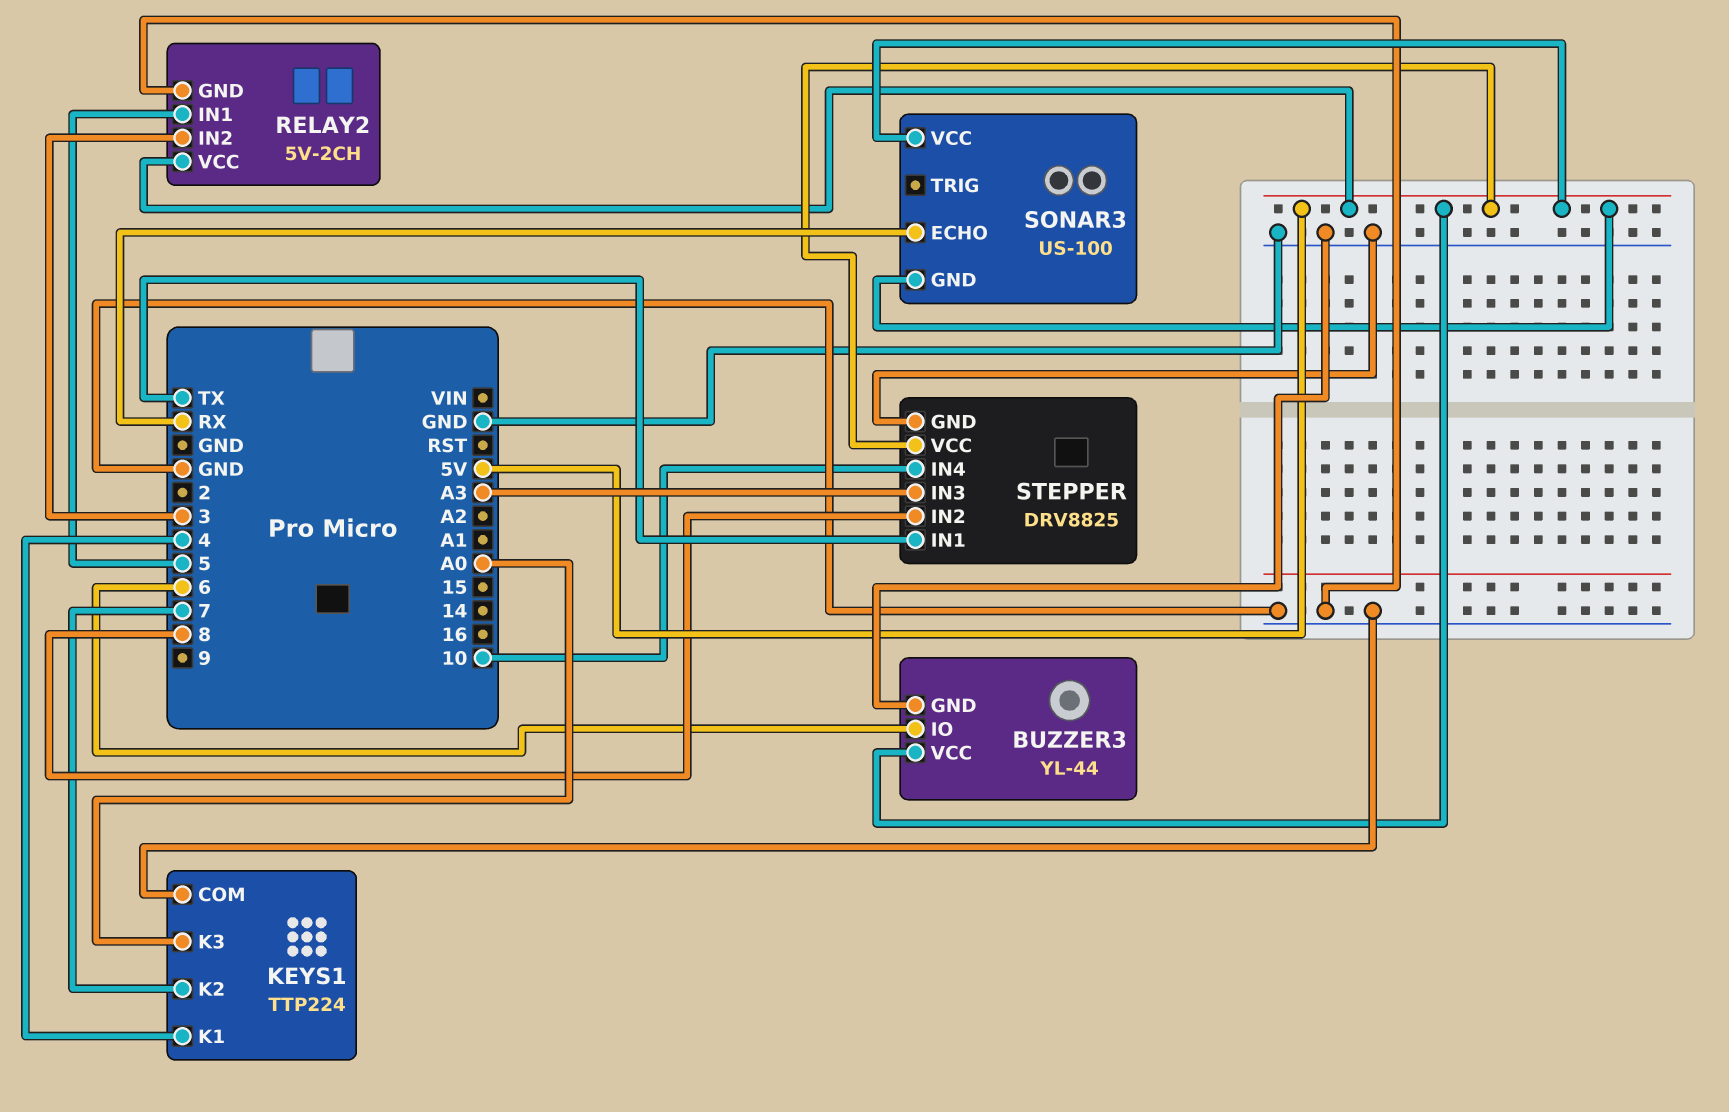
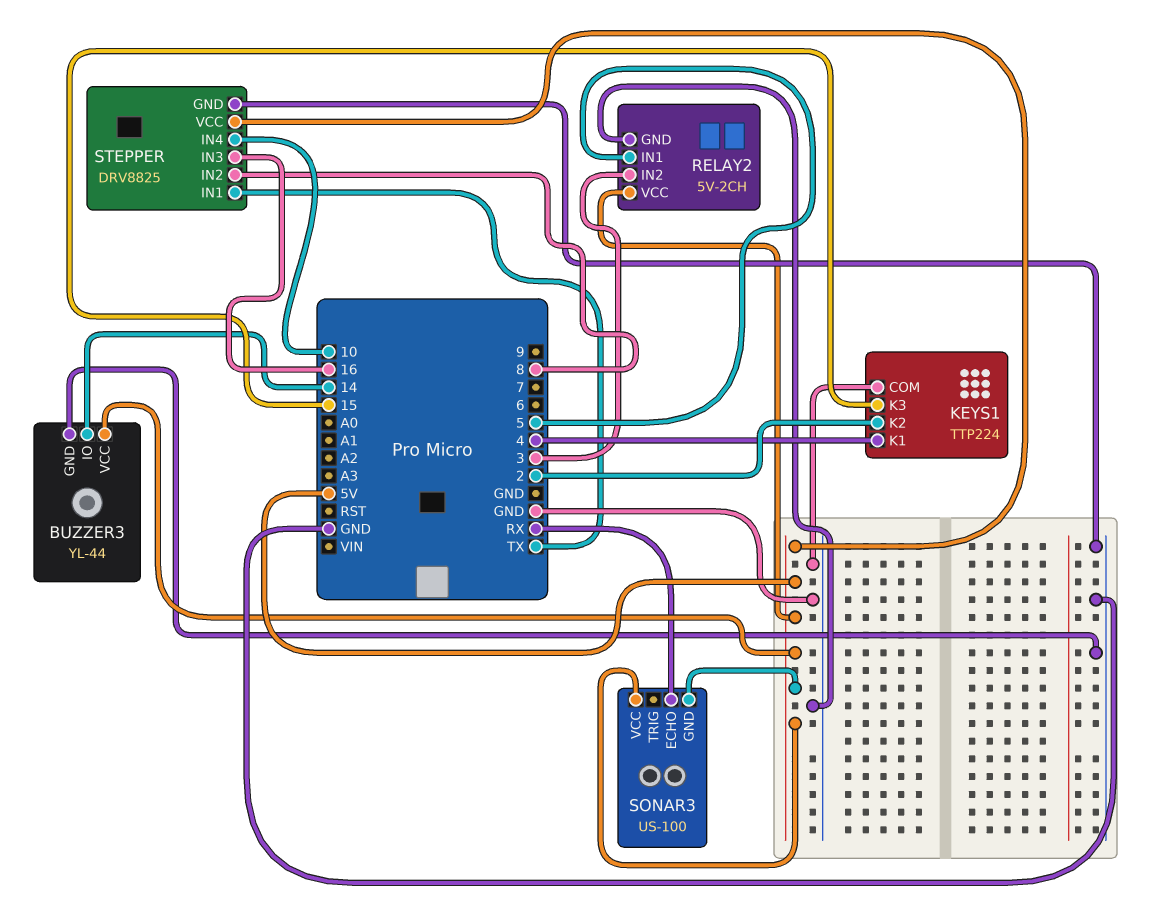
BUZZER3 pin IO: 6 -> 14
KEYS1 pin K2: 7 -> 2
KEYS1 pin K3: A0 -> 15
STEPPER pin IN3: A3 -> 16

